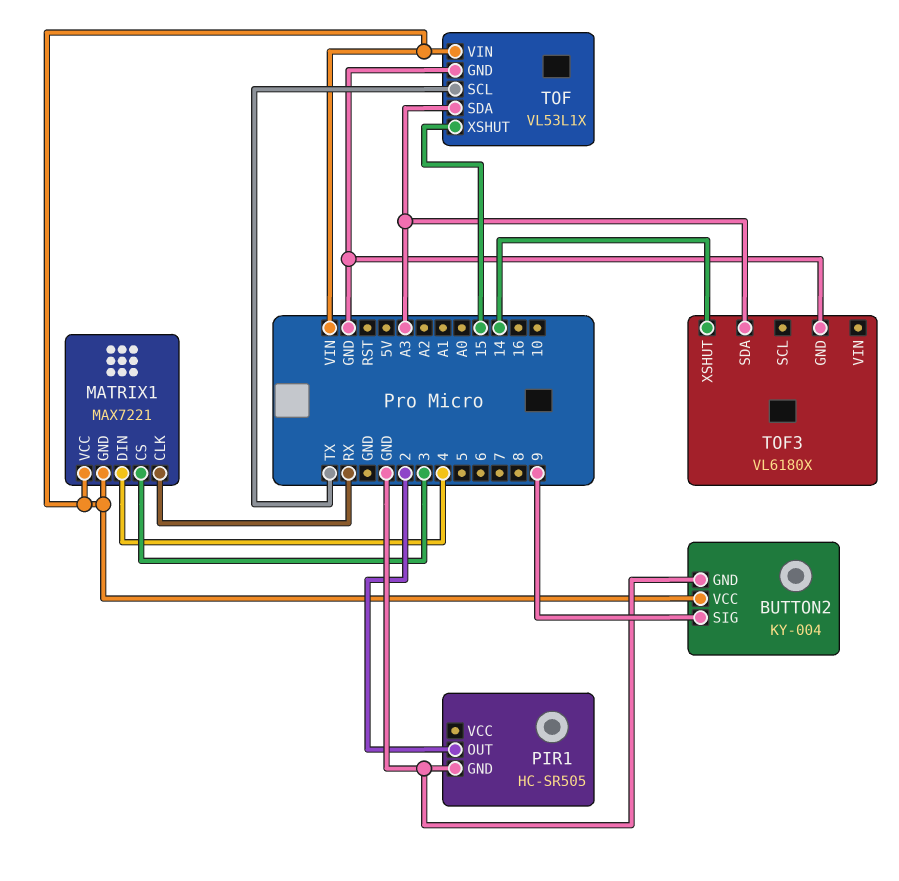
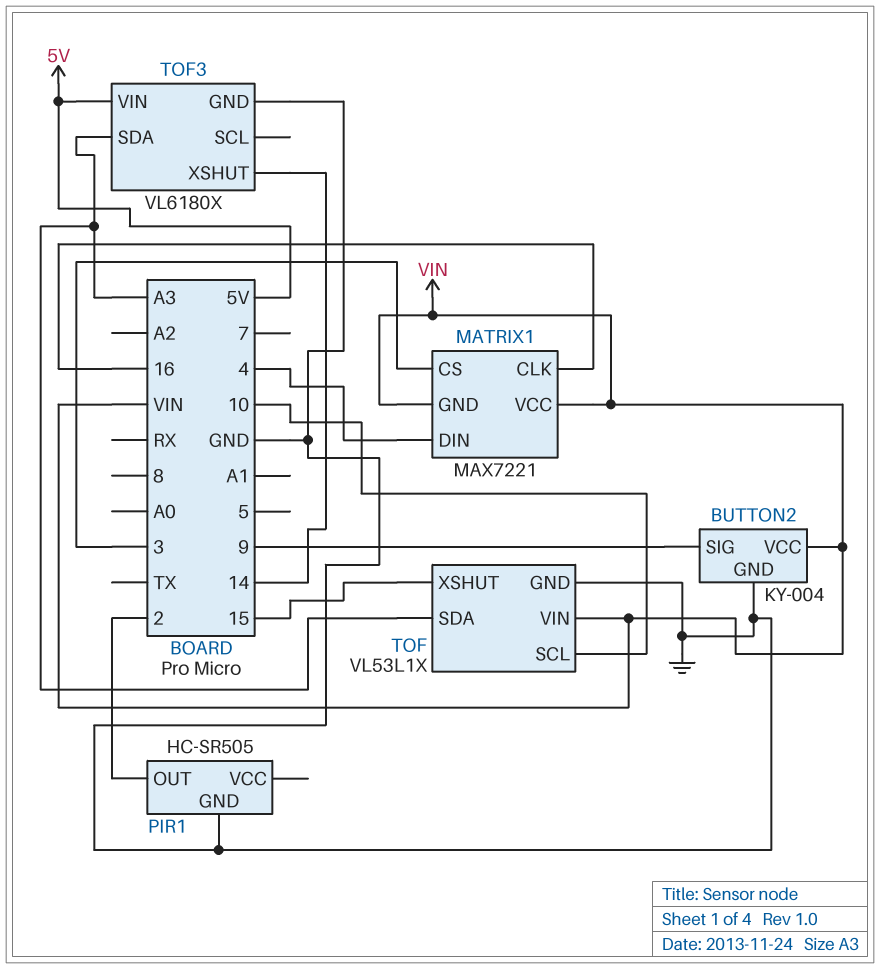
MATRIX1 pin CLK: RX -> 16
TOF pin SCL: TX -> 10
TOF3 pin VIN: none -> 5V

